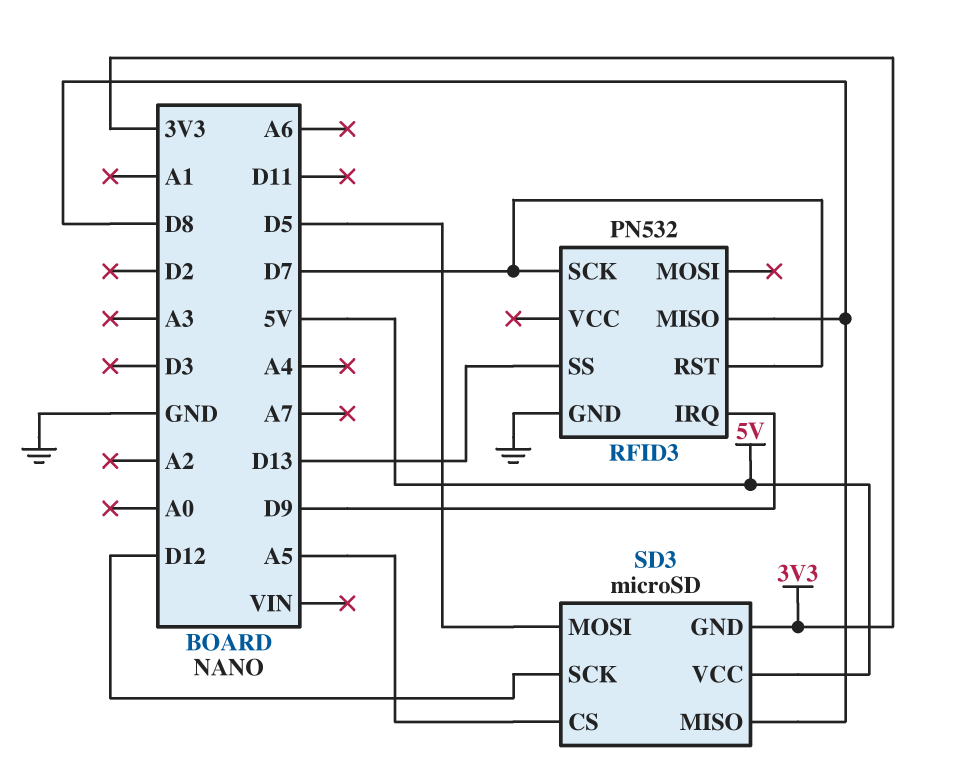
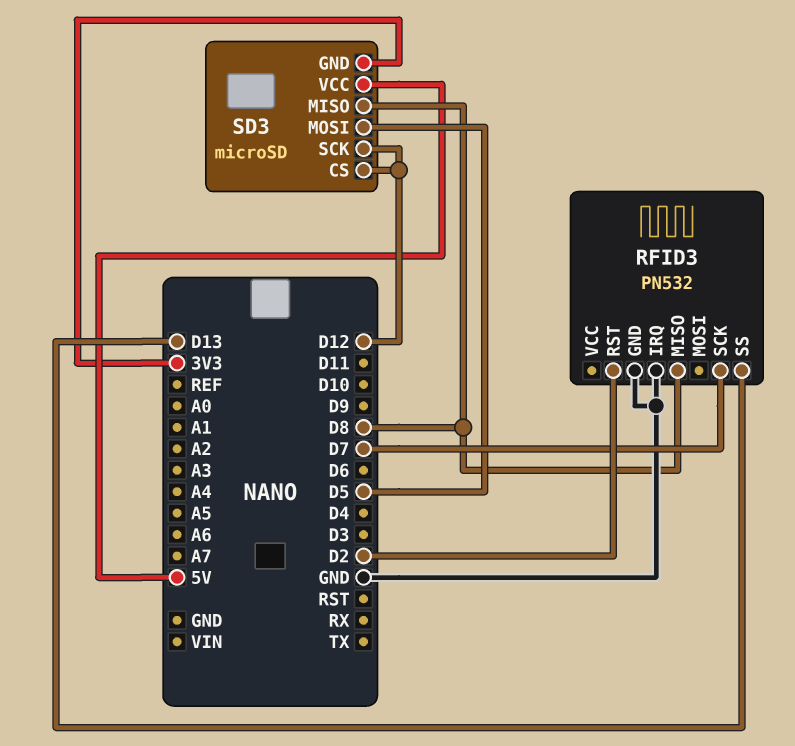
RFID3 pin IRQ: D9 -> GND
RFID3 pin RST: D7 -> D2
SD3 pin CS: A5 -> D12

